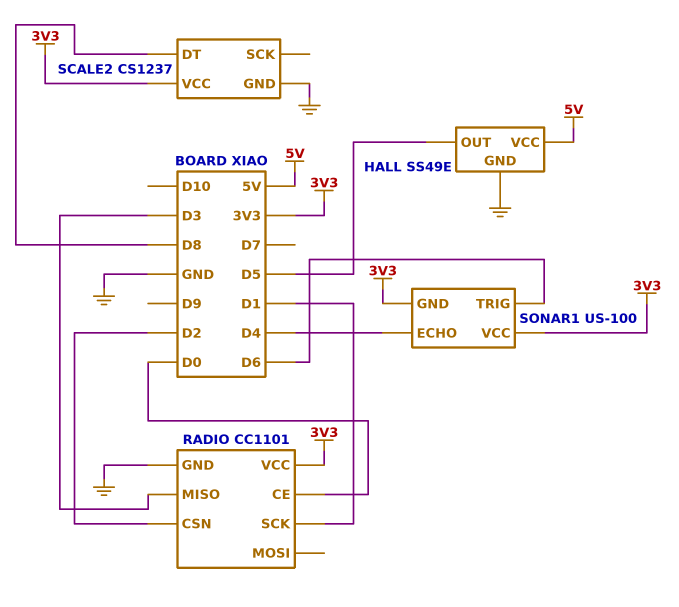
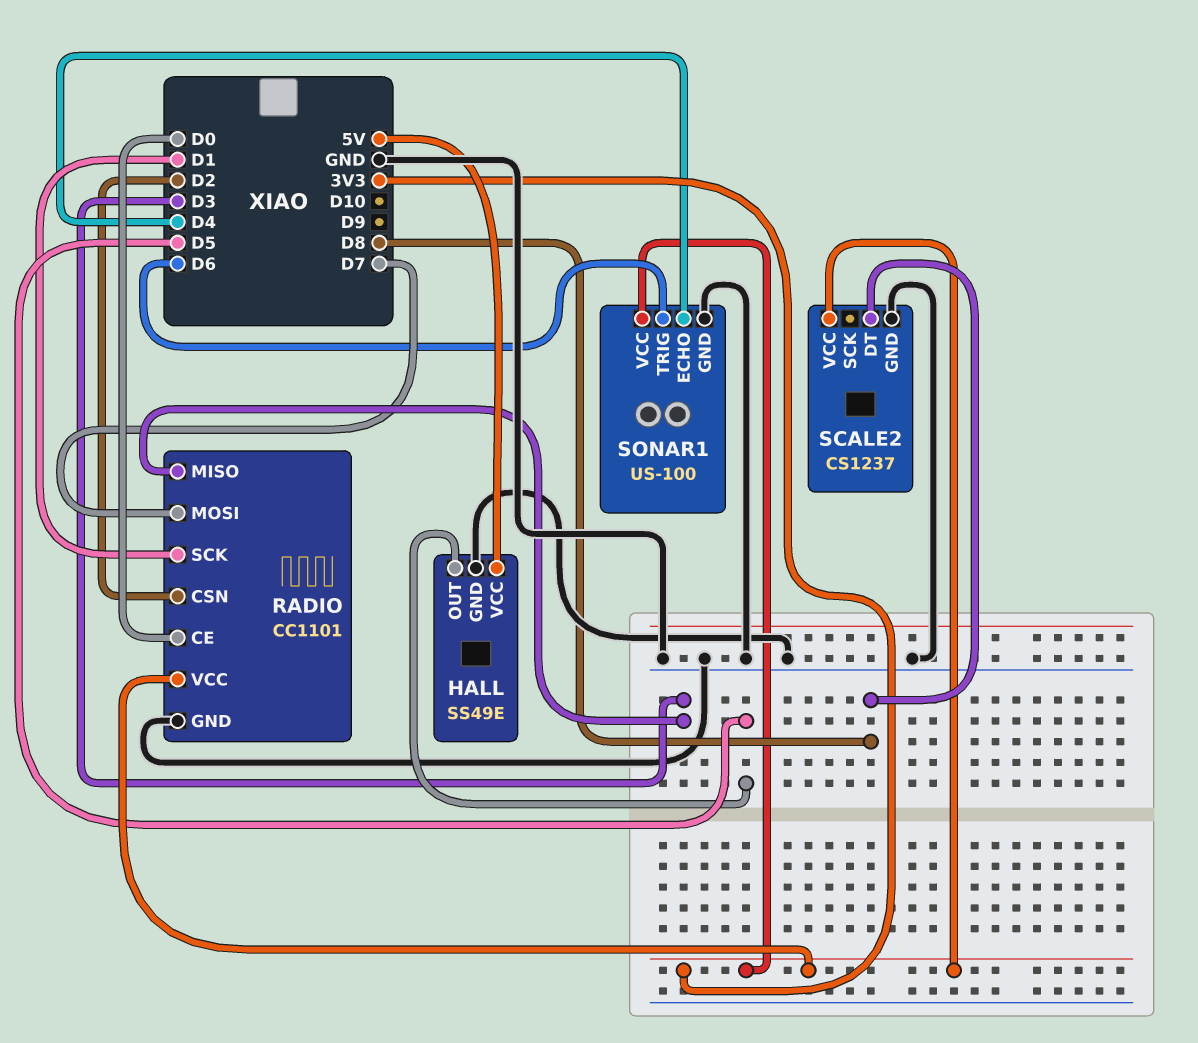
RADIO pin MOSI: none -> D7
SONAR1 pin GND: 3V3 -> GND

